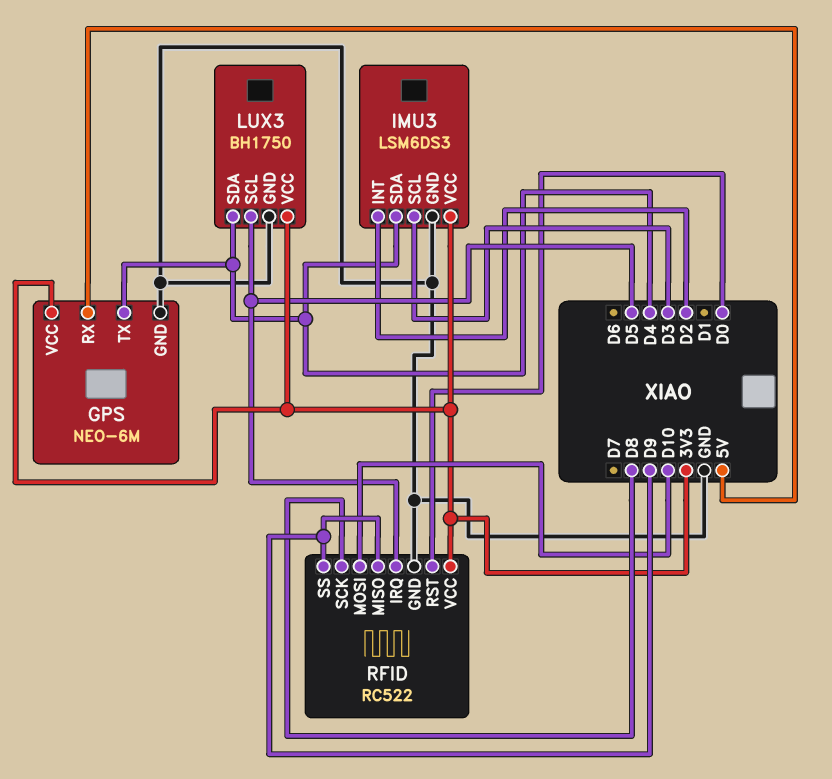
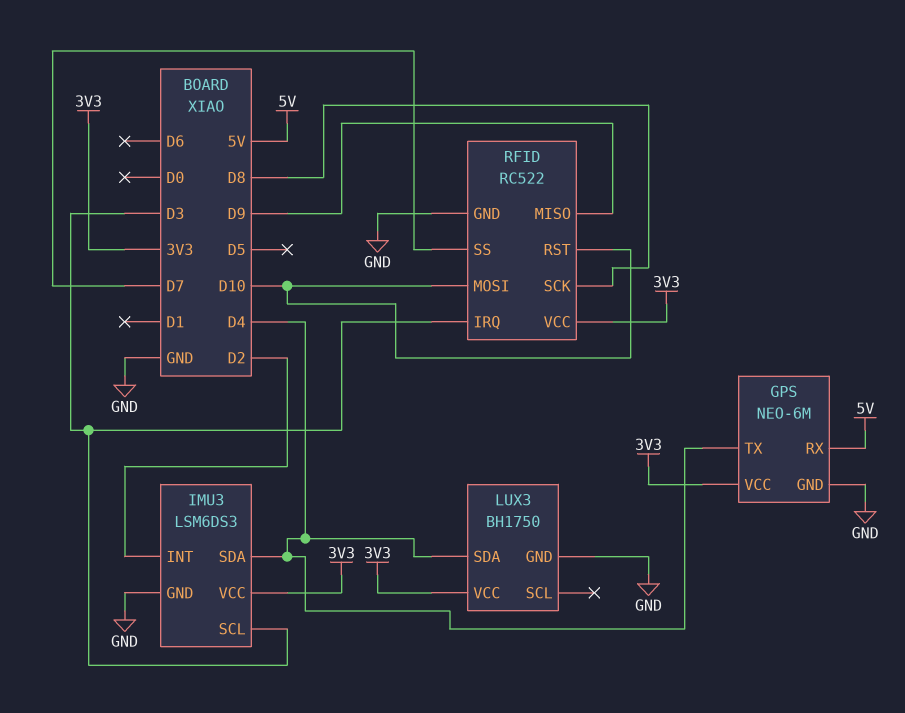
LUX3 pin SCL: D5 -> none
RFID pin IRQ: D5 -> D3
RFID pin RST: D0 -> D10
RFID pin SS: D9 -> D7

